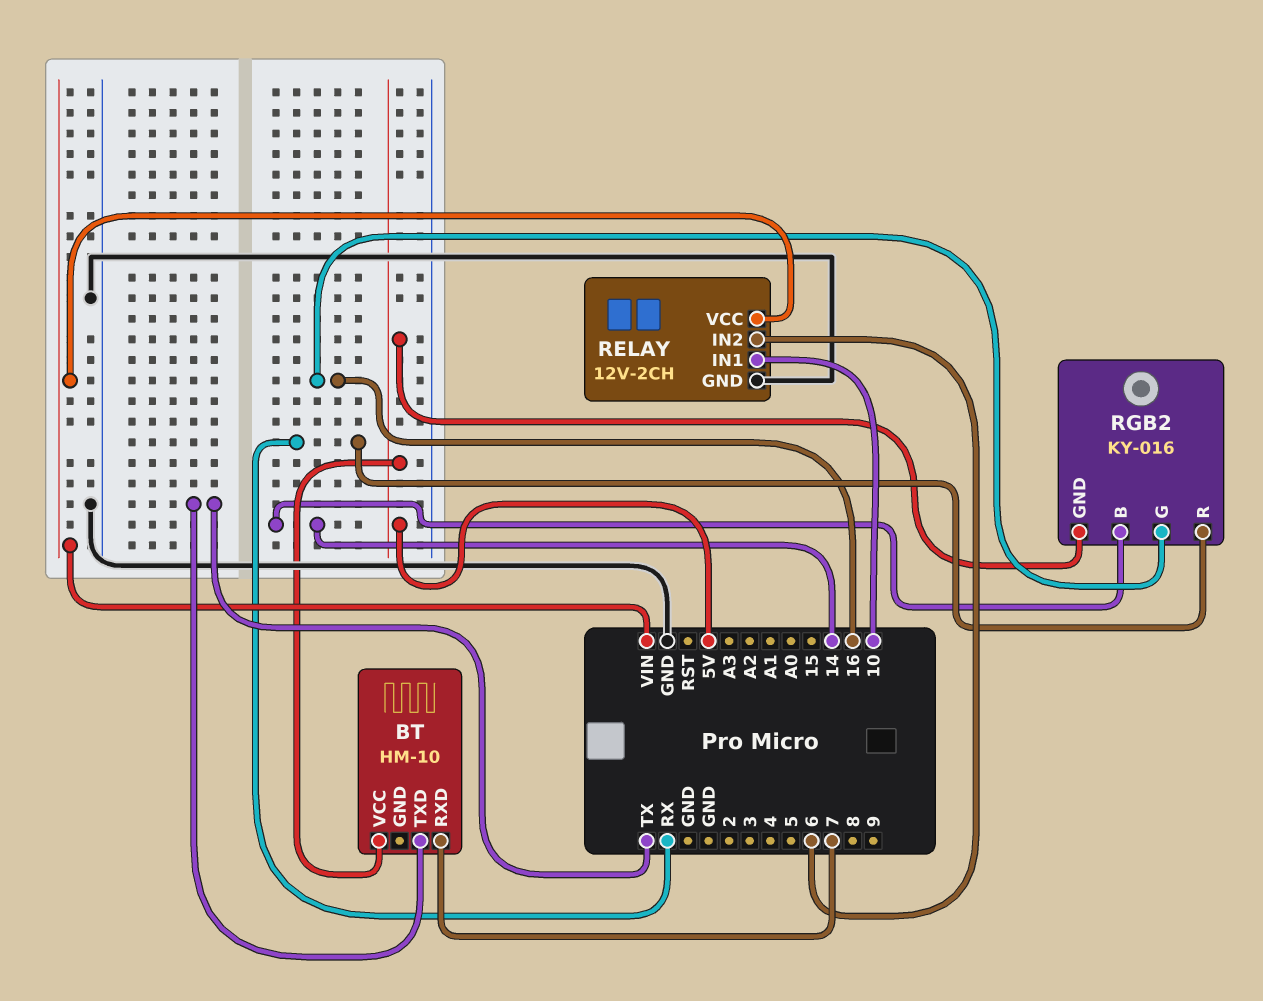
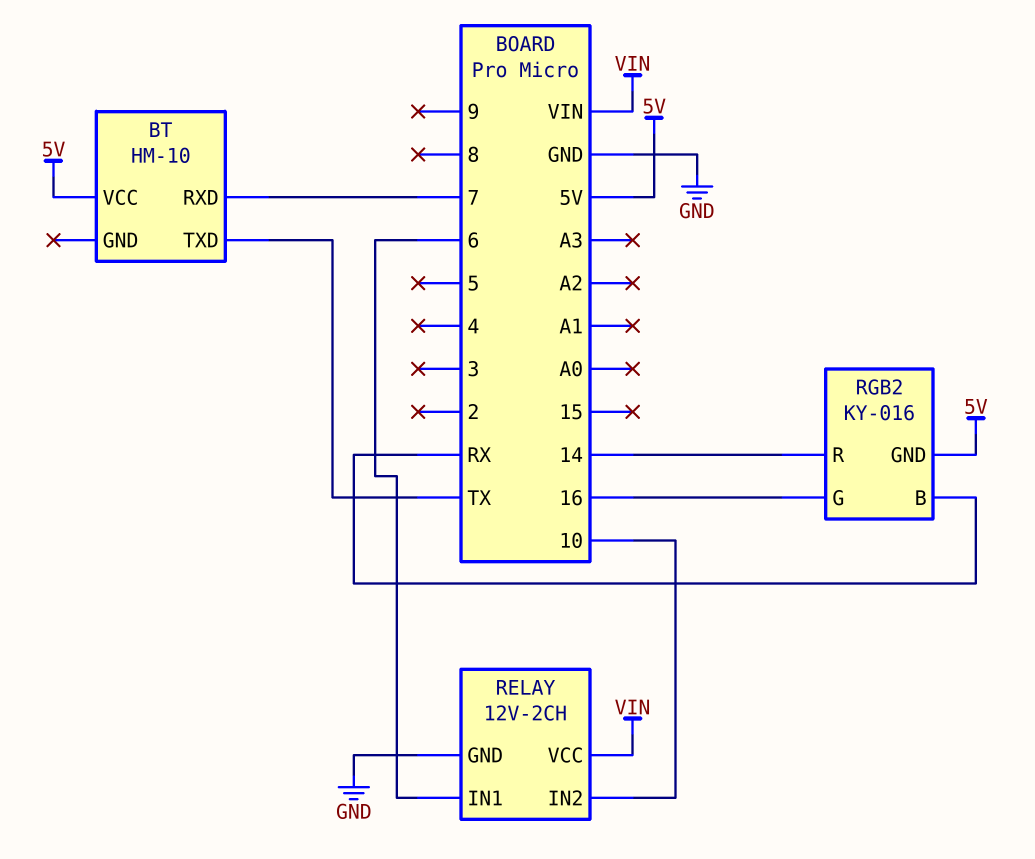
RELAY pin IN1: 10 -> 6
RELAY pin IN2: 6 -> 10
RGB2 pin B: 14 -> RX
RGB2 pin R: RX -> 14

